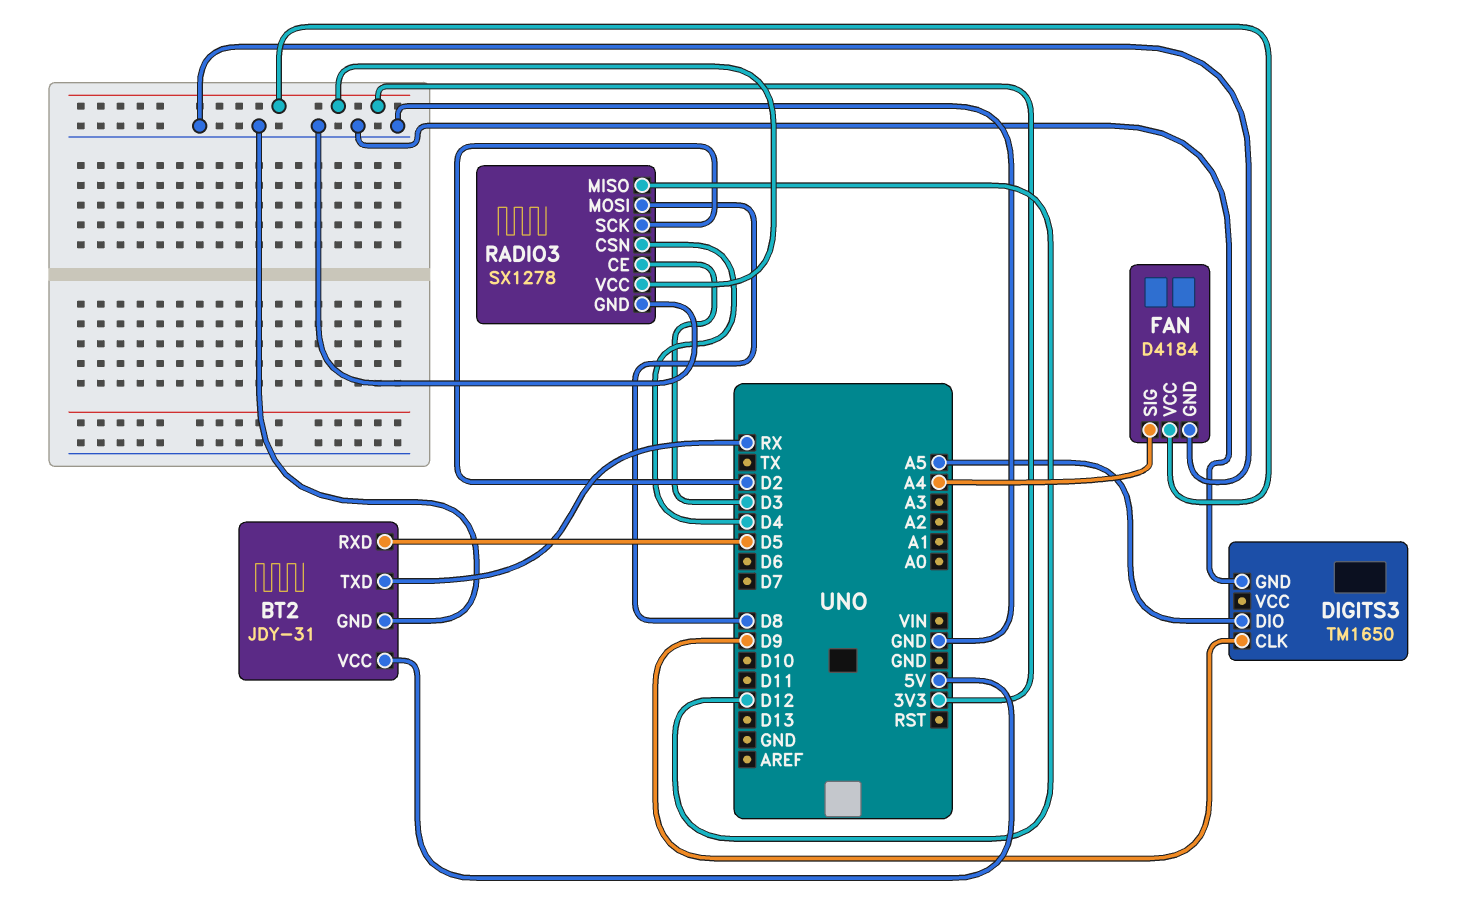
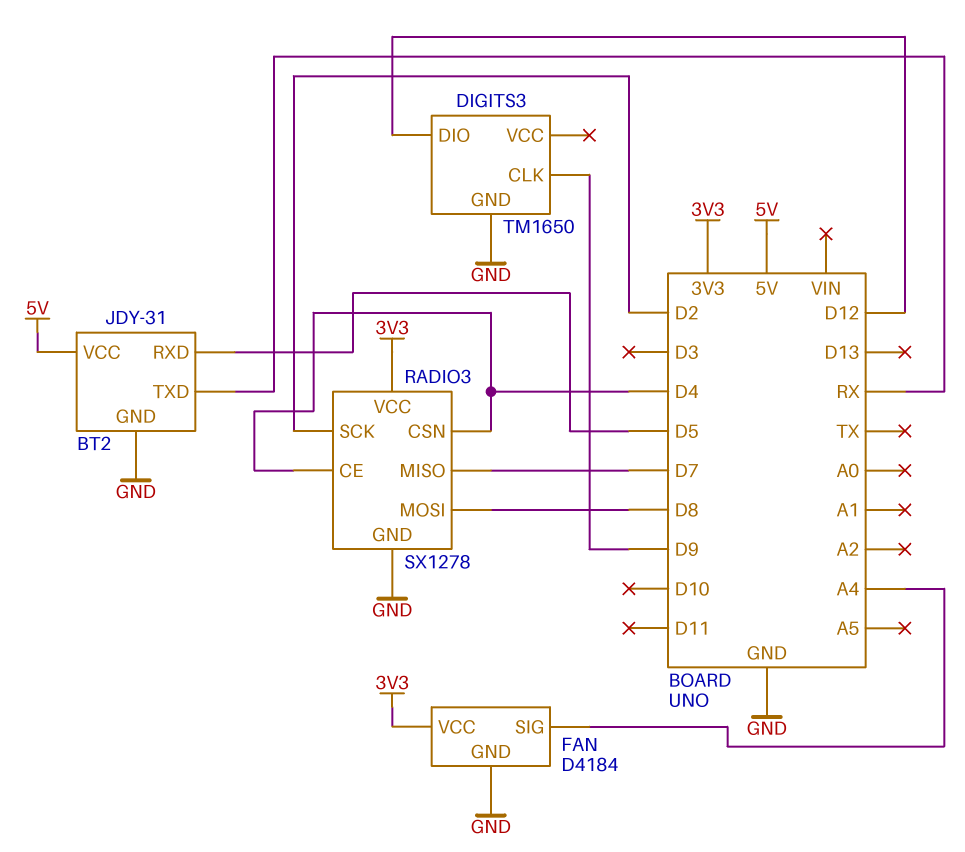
DIGITS3 pin DIO: A5 -> D12
RADIO3 pin CE: D3 -> D4
RADIO3 pin MISO: D12 -> D7

